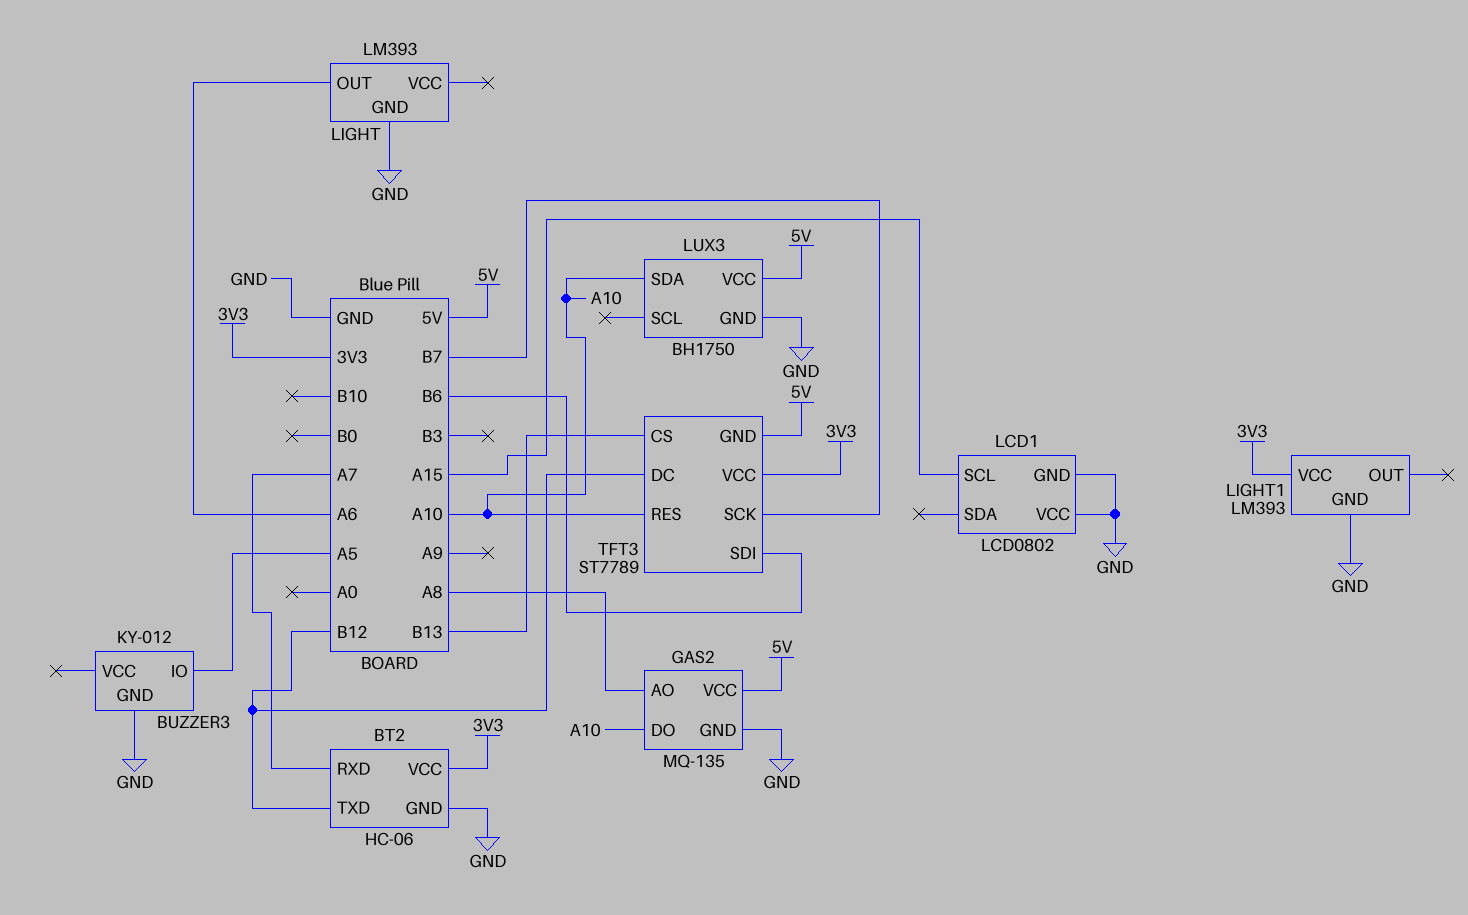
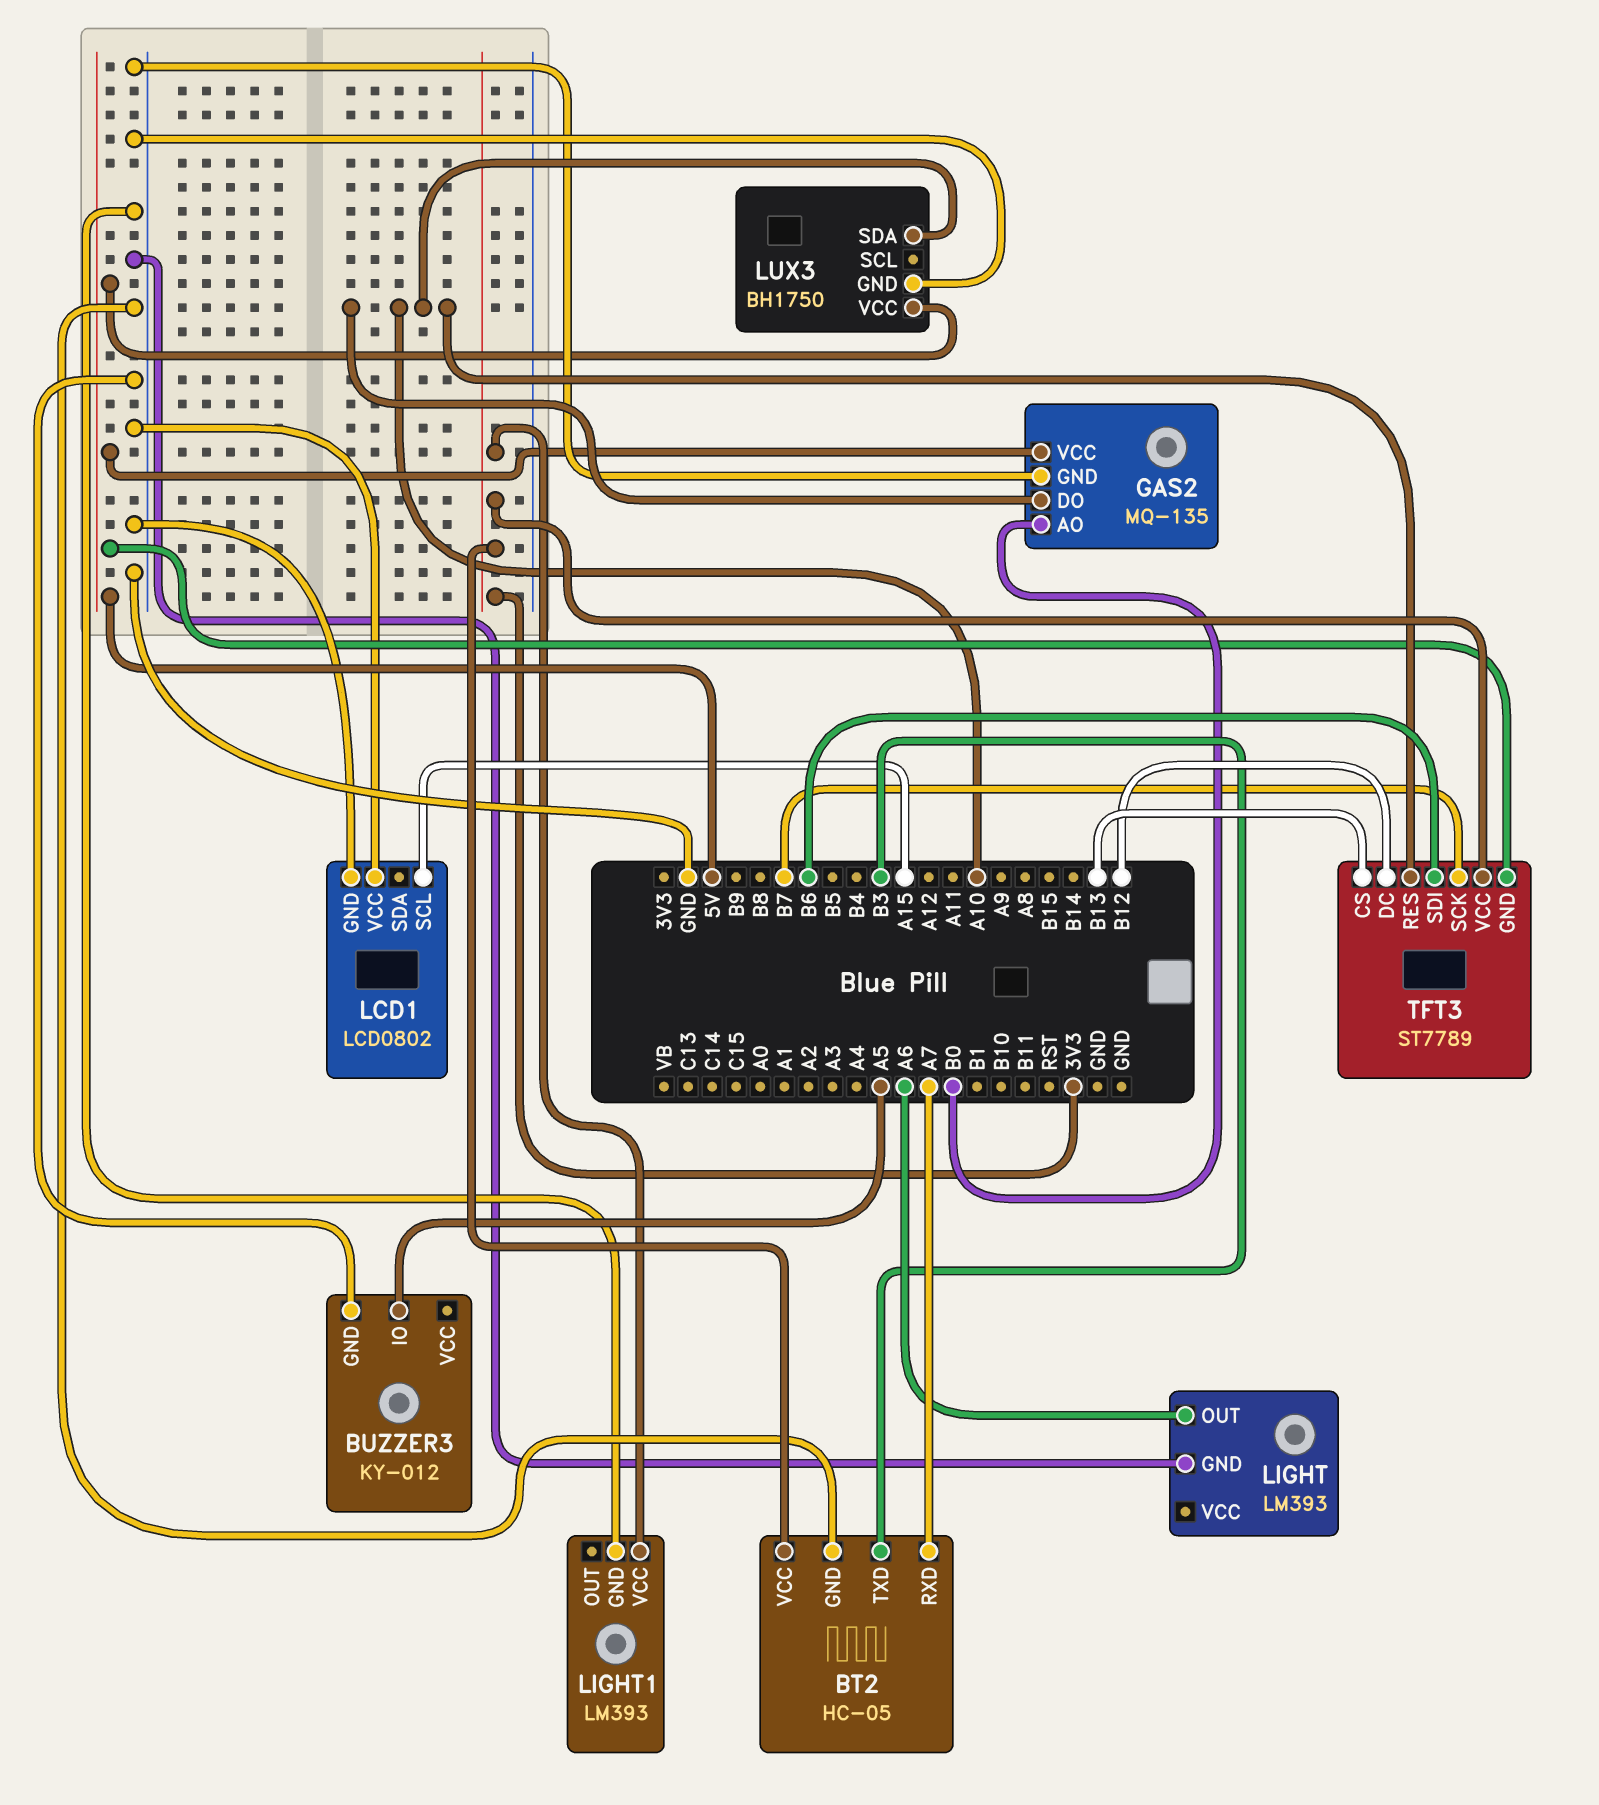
BT2: HC-06 -> HC-05
BT2 pin TXD: B12 -> B3
GAS2 pin AO: A8 -> B0

